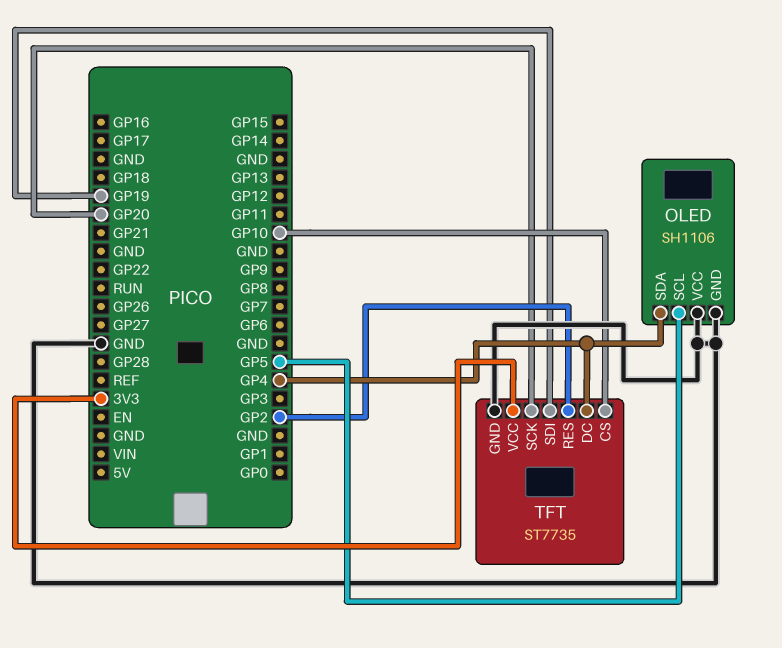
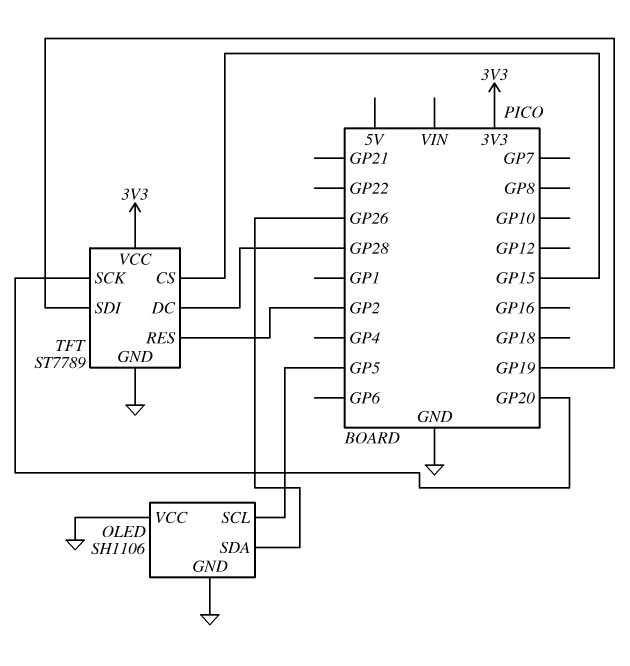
OLED pin SDA: GP4 -> GP26
TFT: ST7735 -> ST7789
TFT pin CS: GP10 -> GP15
TFT pin DC: GP4 -> GP28

